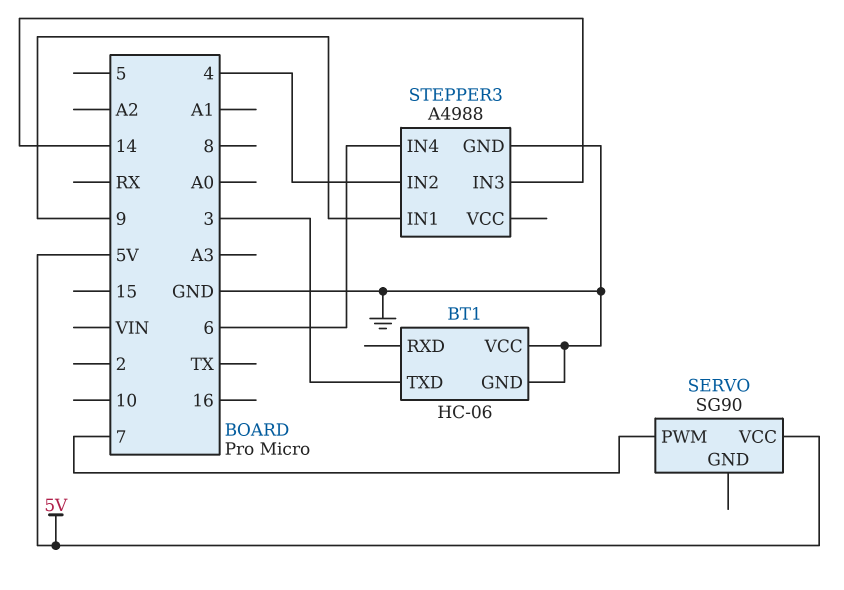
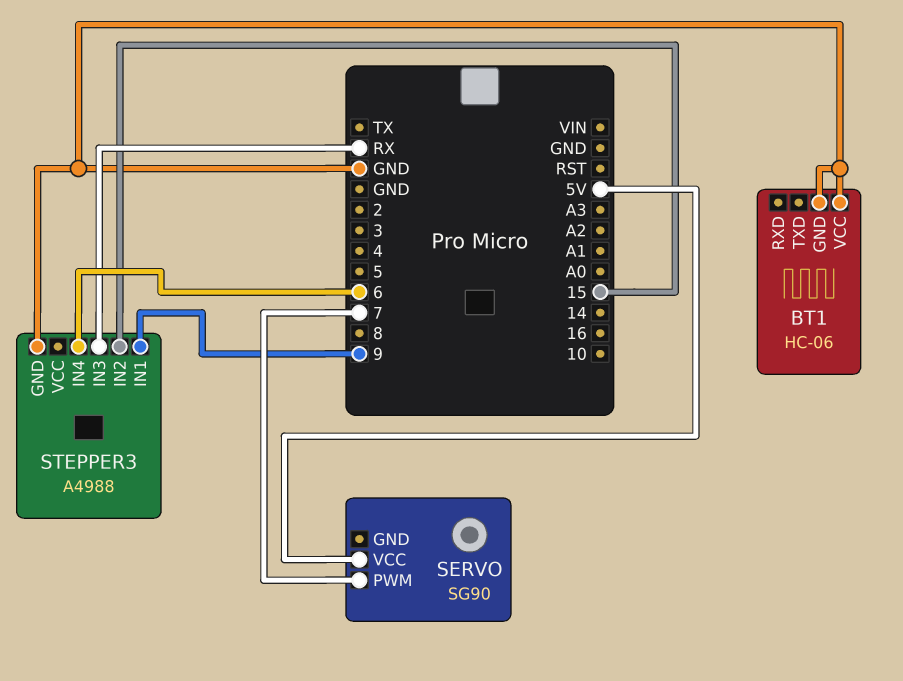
BT1 pin TXD: 3 -> none
STEPPER3 pin IN2: 4 -> 15
STEPPER3 pin IN3: 14 -> RX

